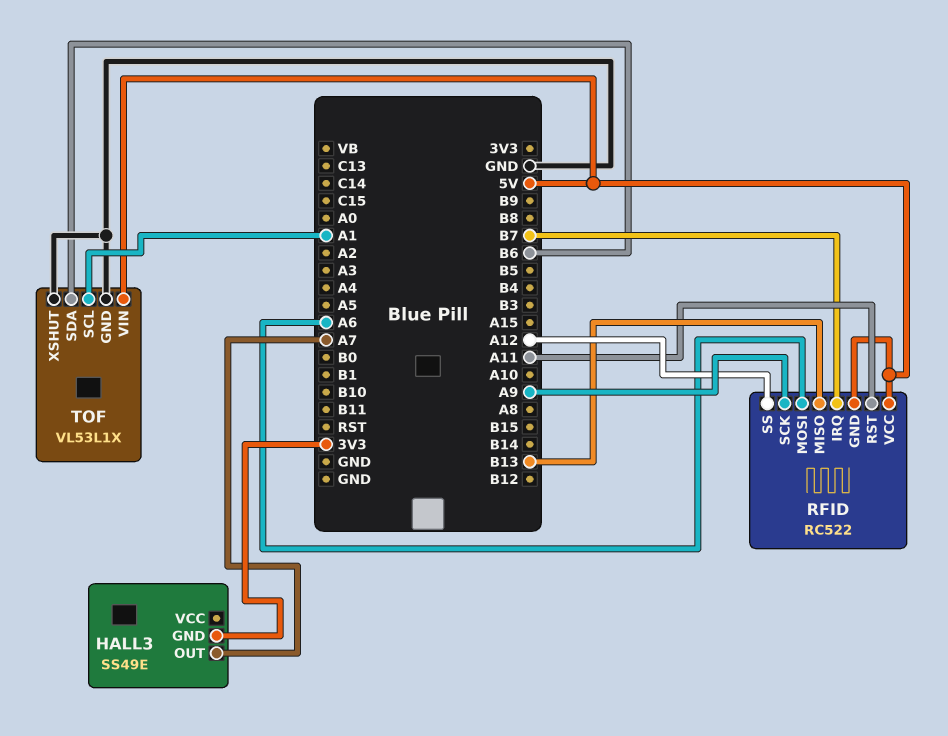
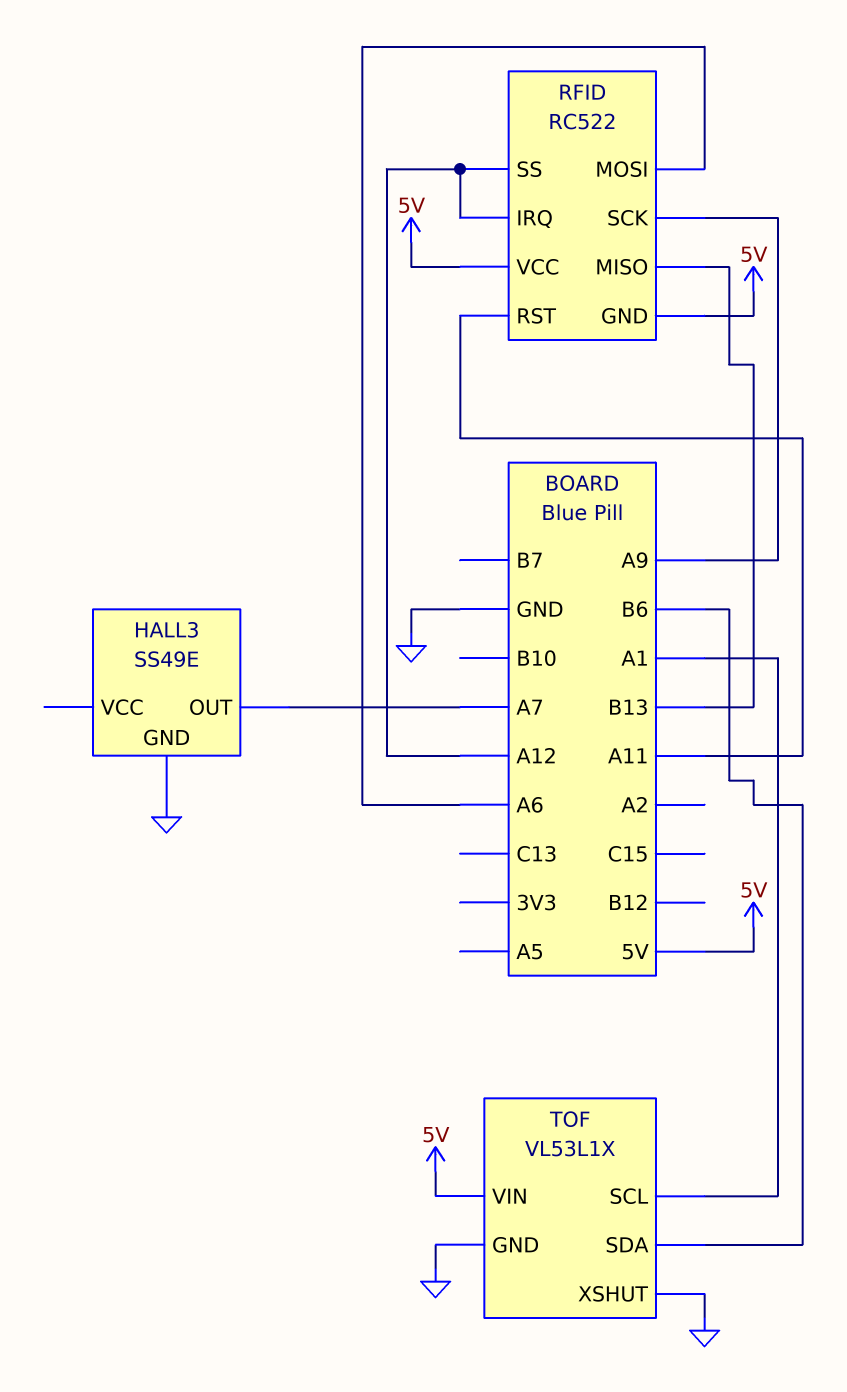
HALL3 pin GND: 3V3 -> GND
RFID pin IRQ: B7 -> A12

